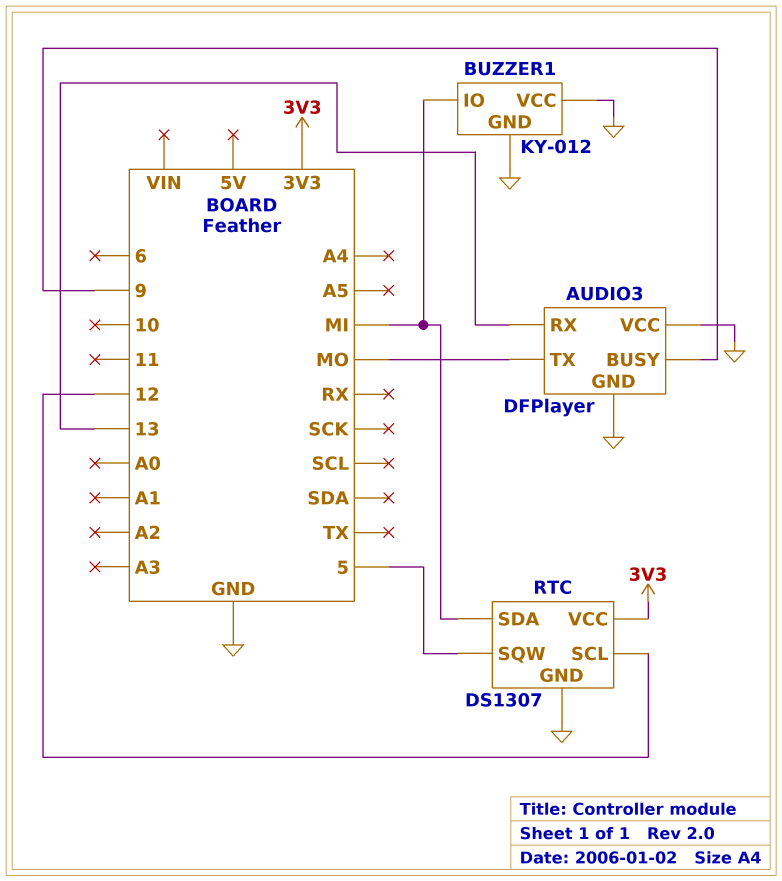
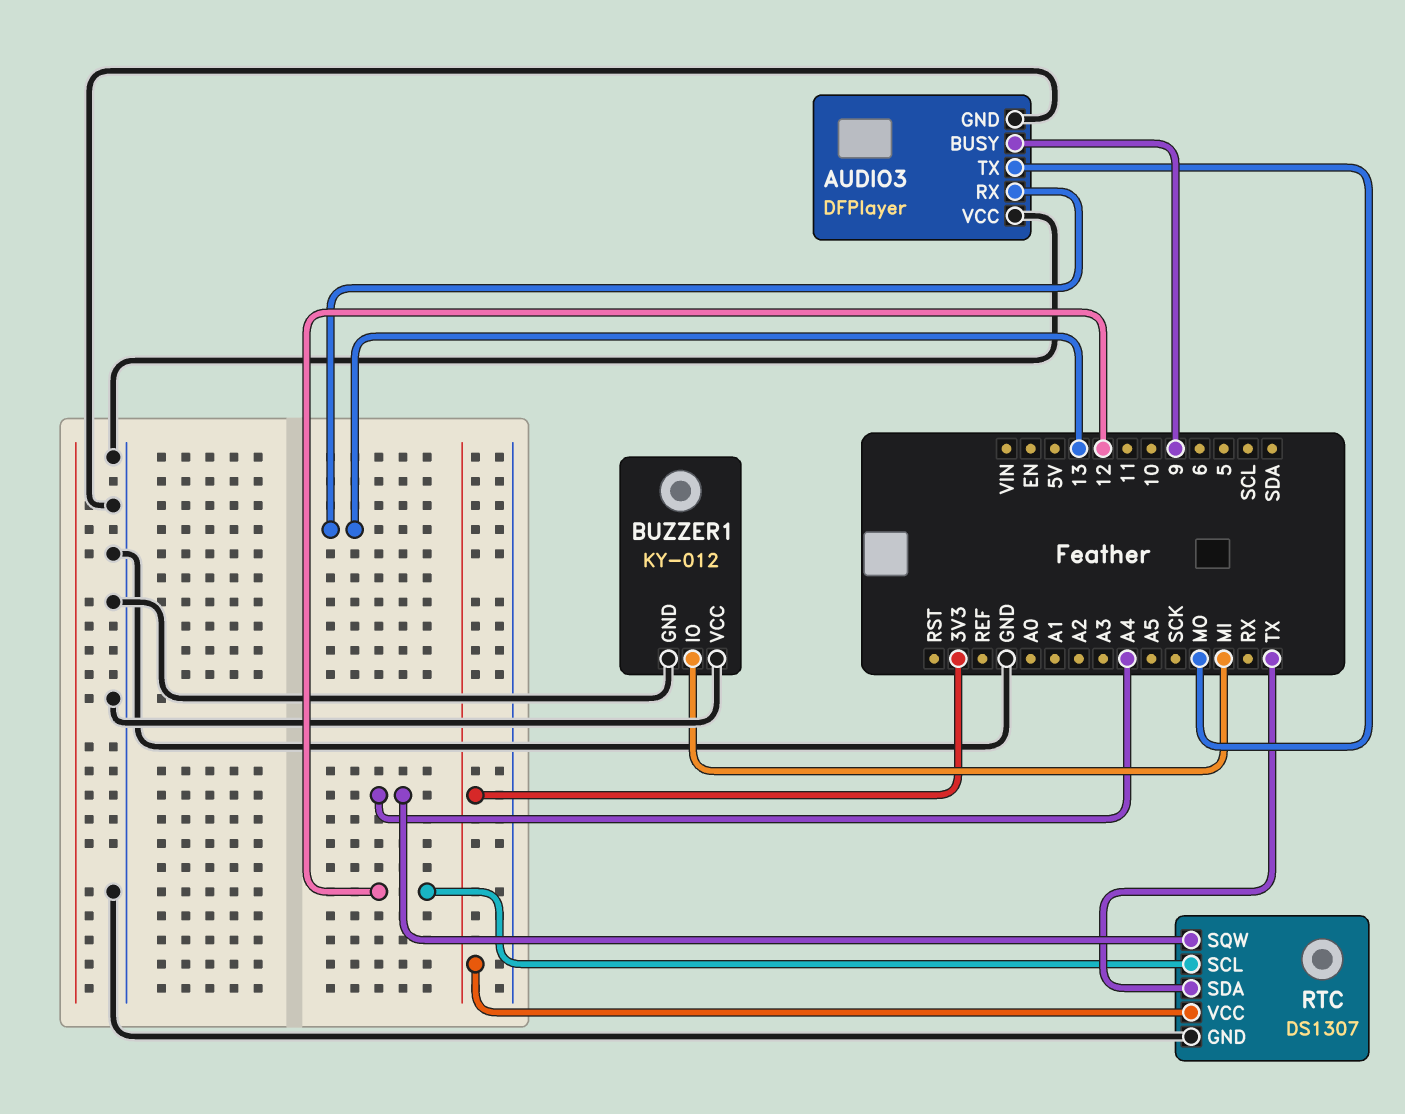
RTC pin SDA: MI -> TX
RTC pin SQW: 5 -> A4

